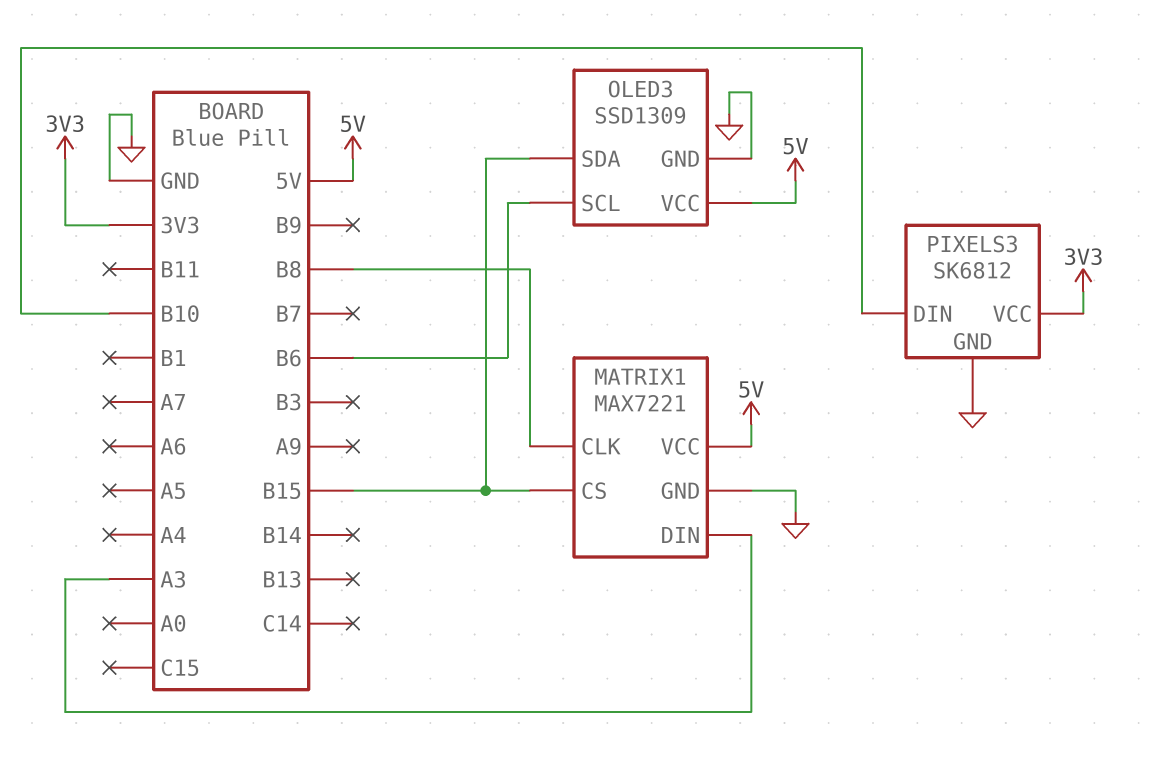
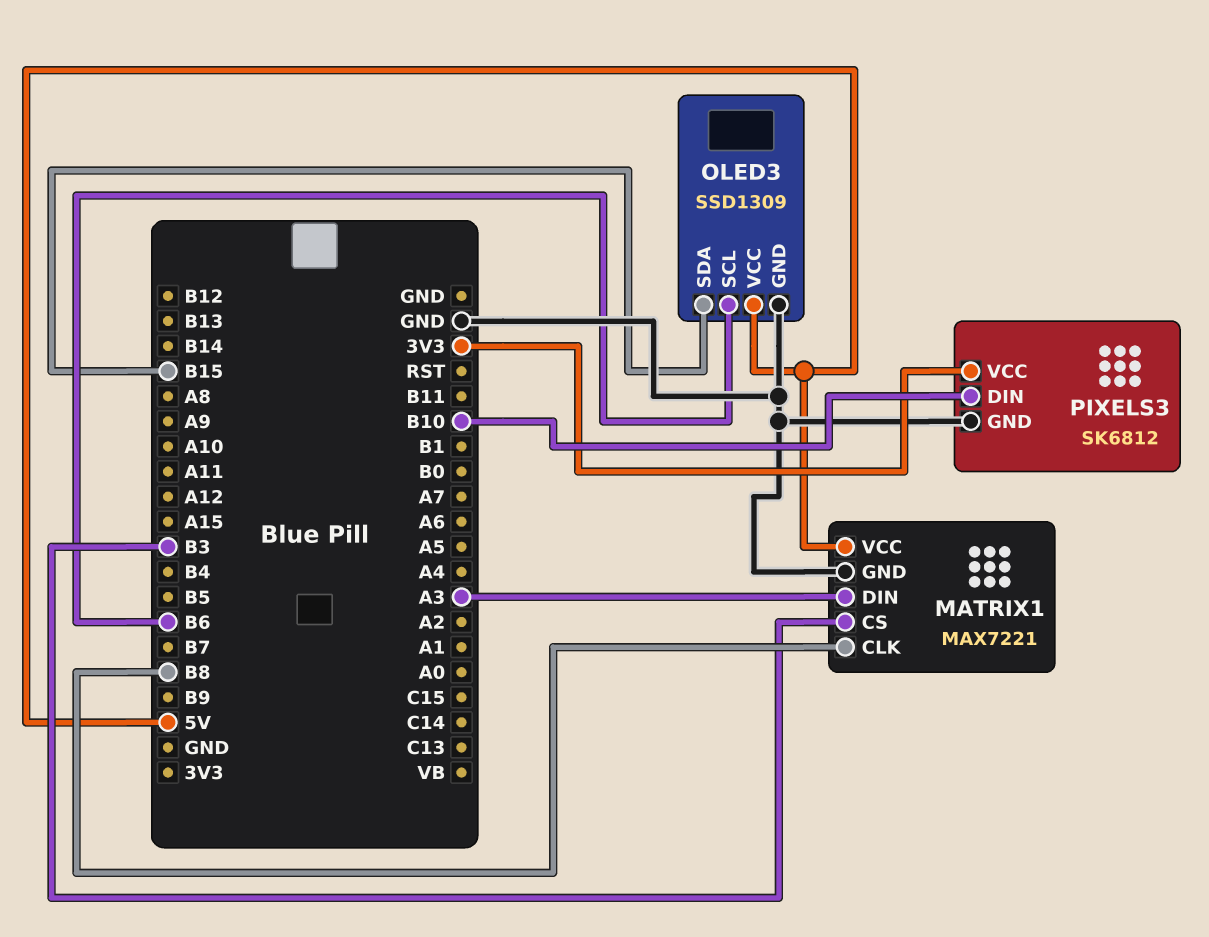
MATRIX1 pin CS: B15 -> B3

